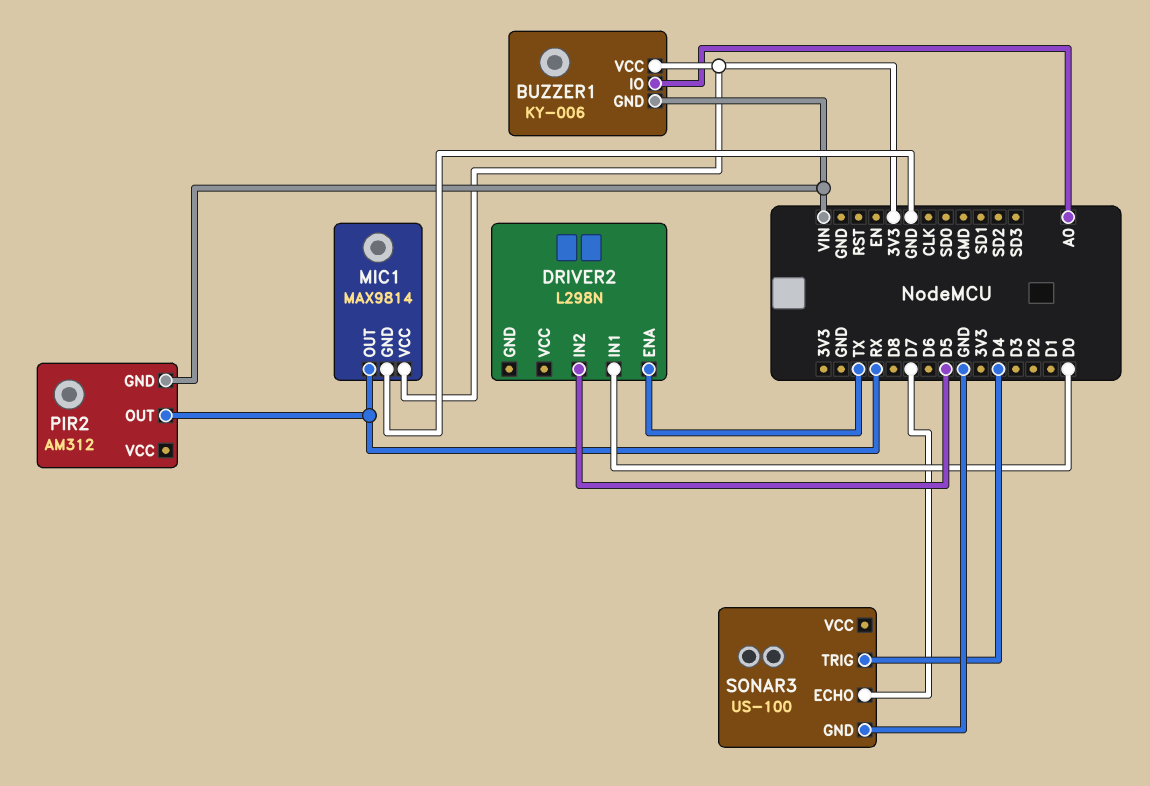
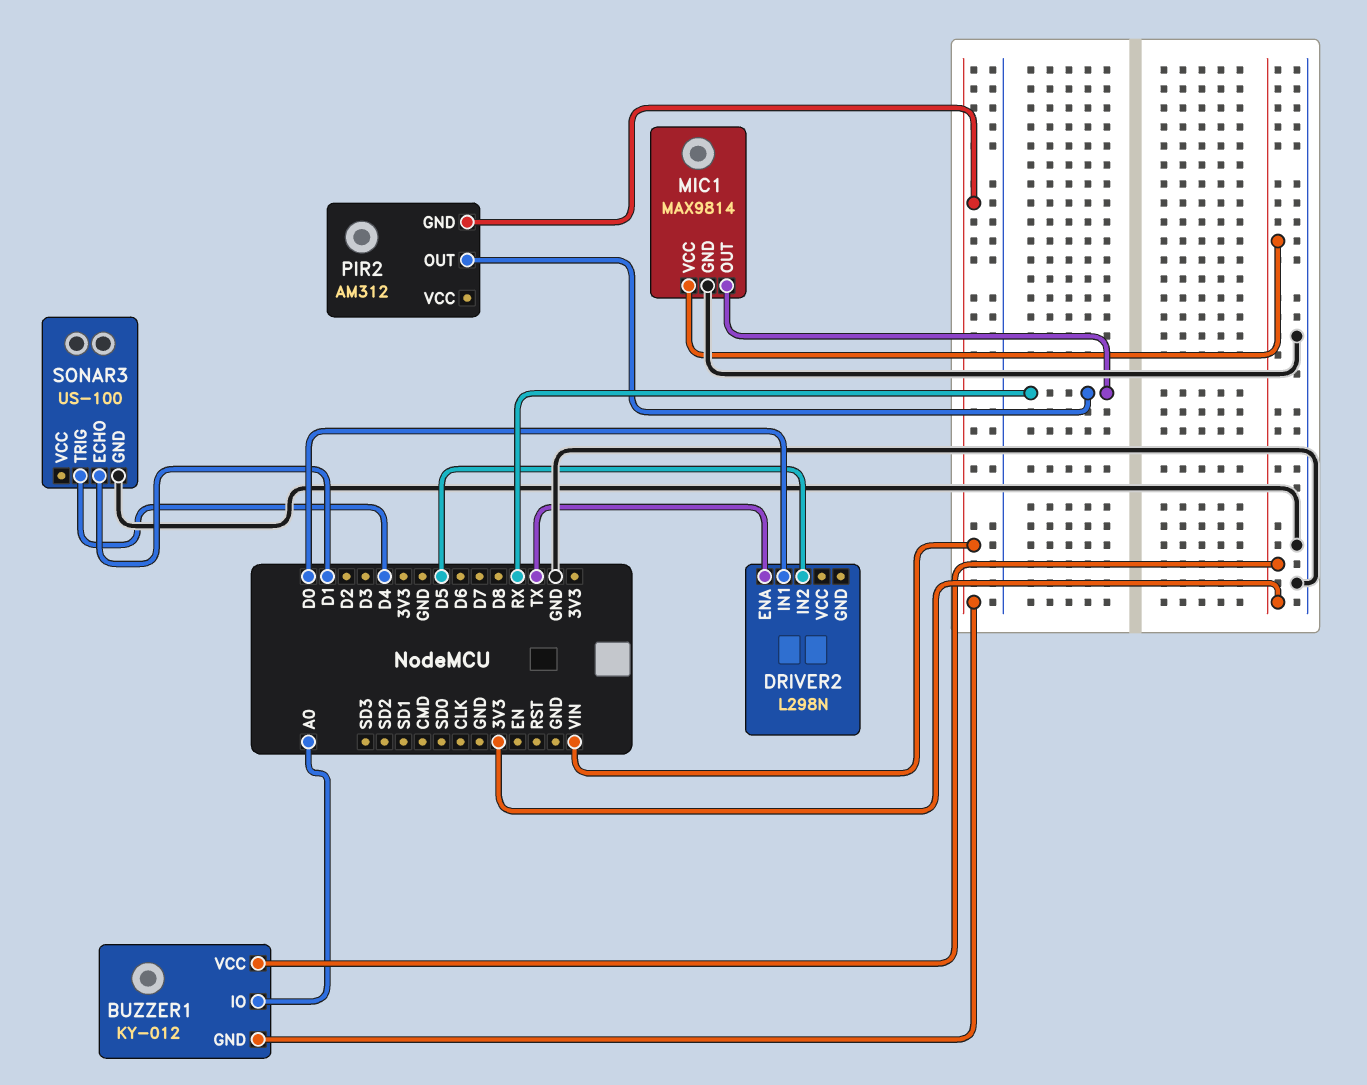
BUZZER1: KY-006 -> KY-012
SONAR3 pin ECHO: D7 -> D1

